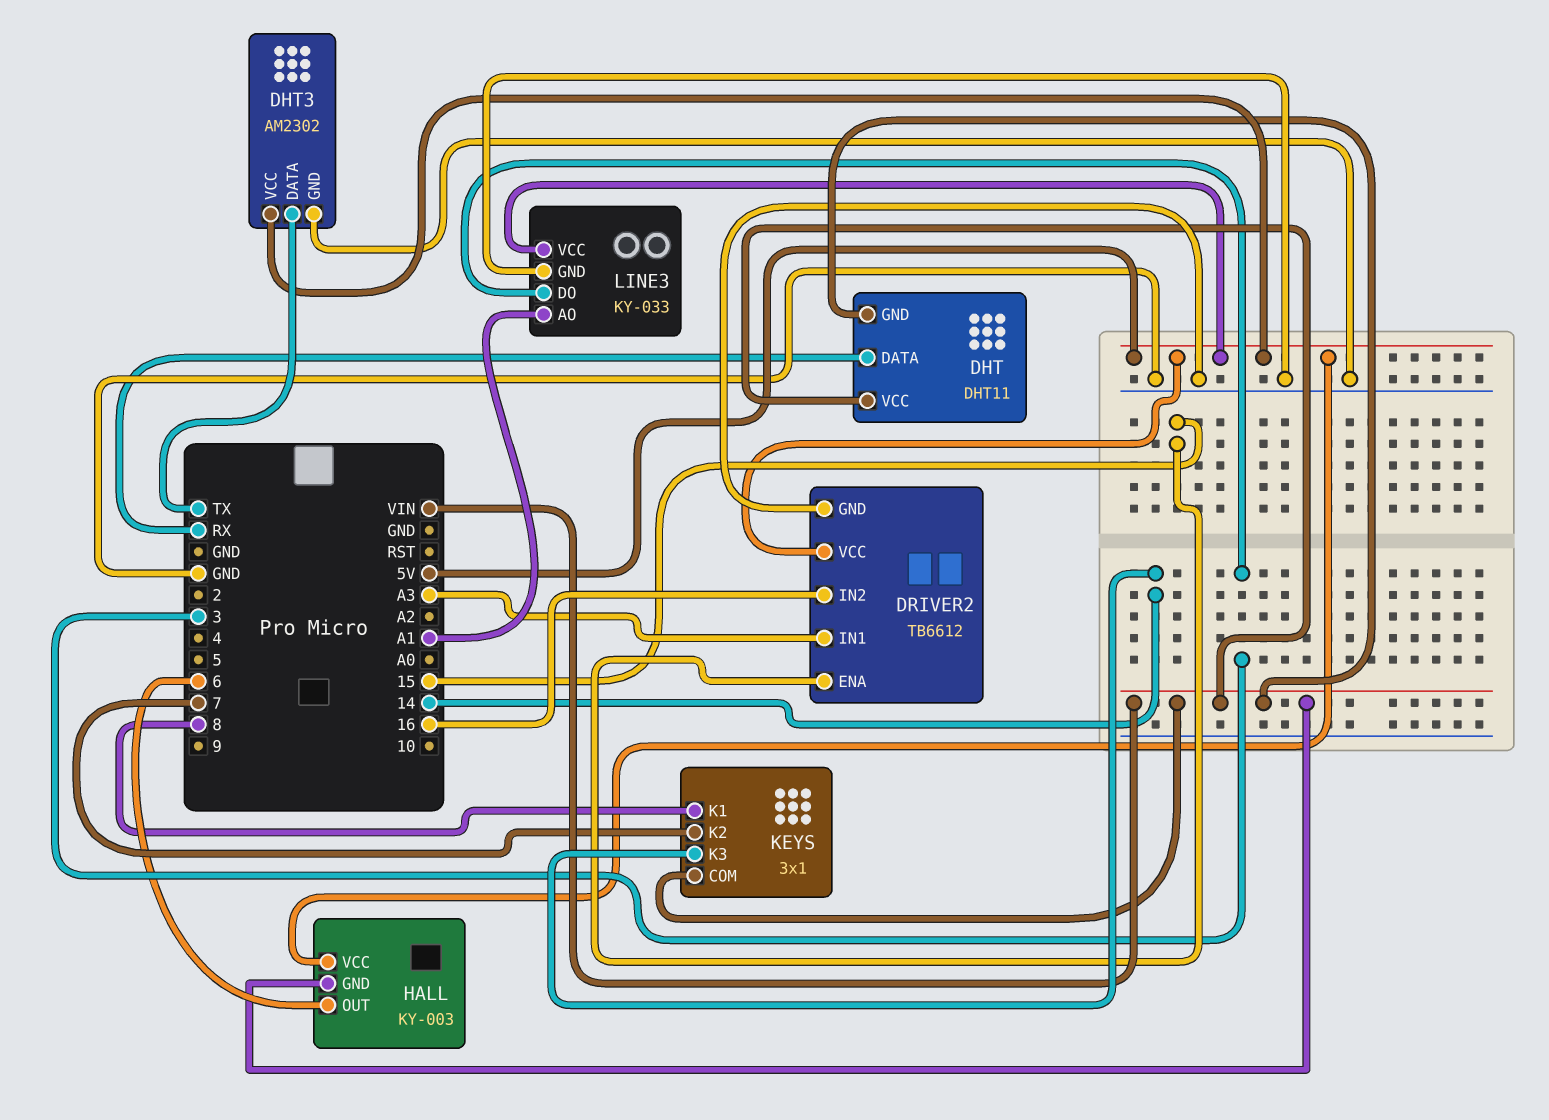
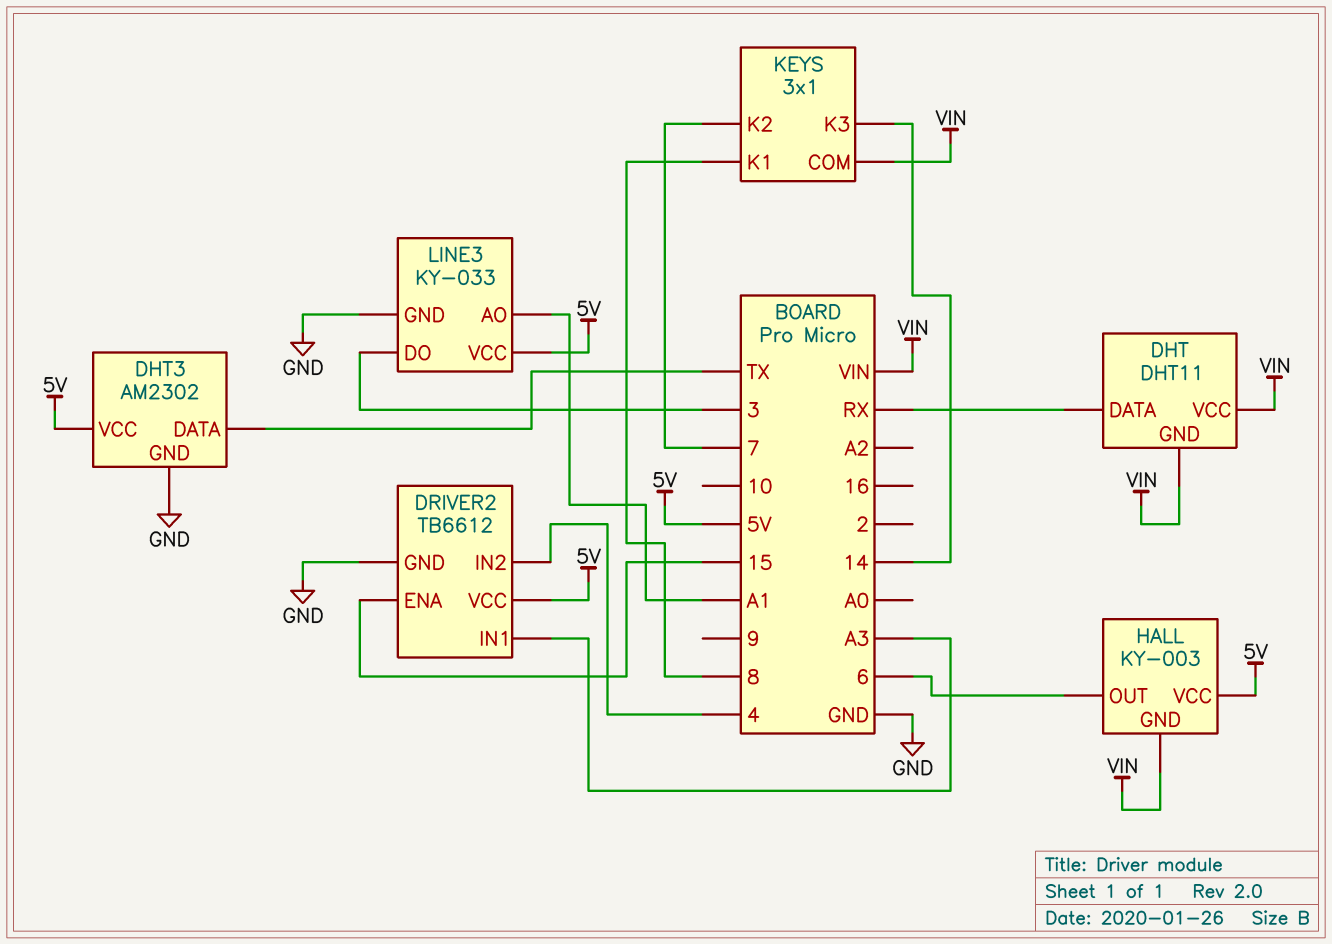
DRIVER2 pin IN2: 16 -> 4

